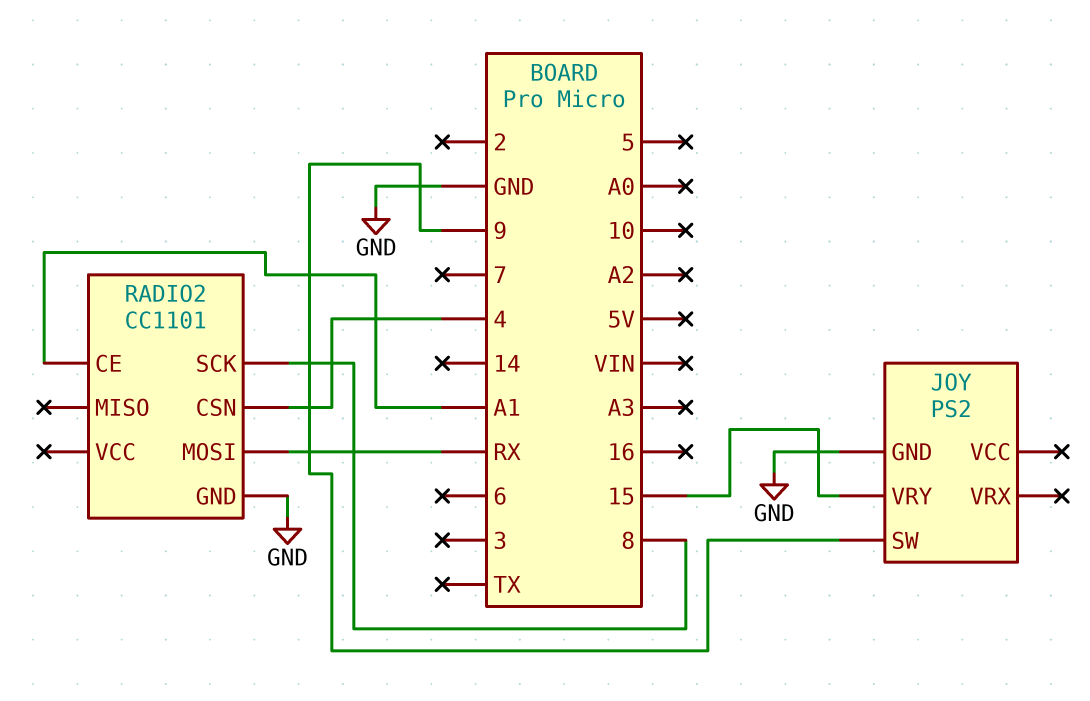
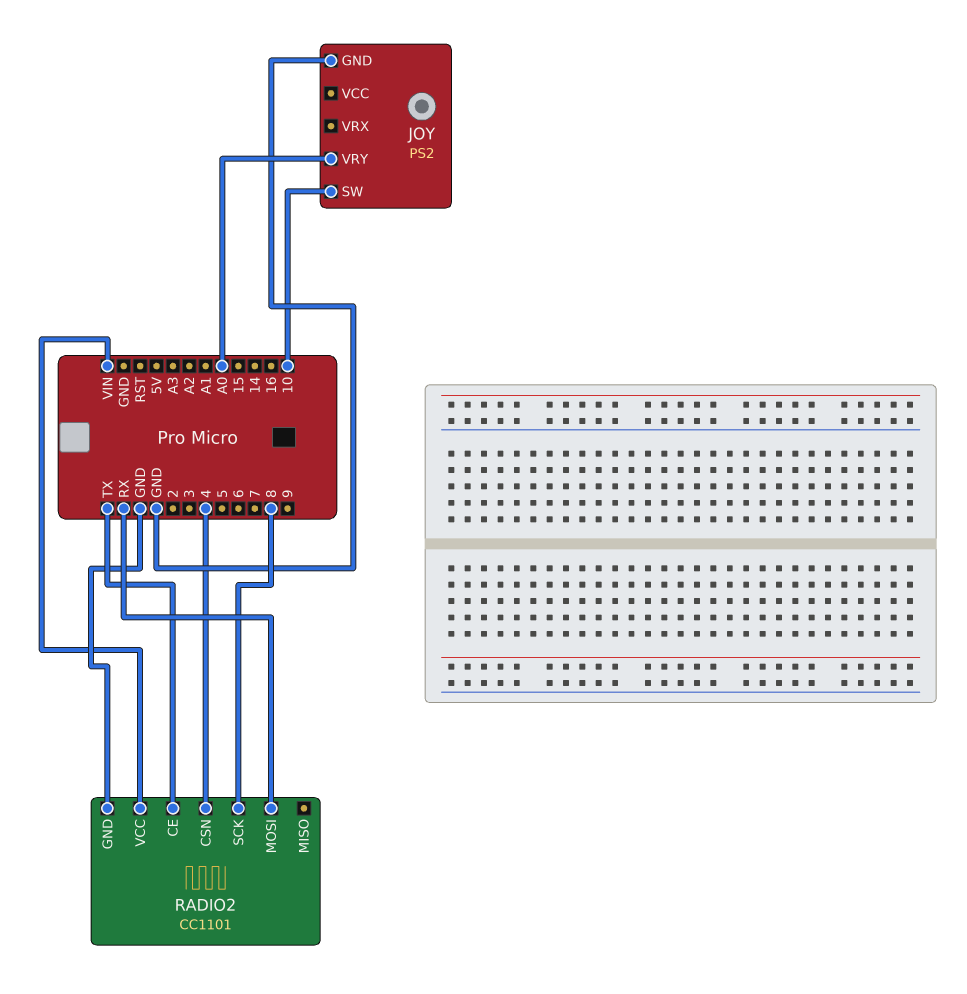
JOY pin SW: 9 -> 10
JOY pin VRY: 15 -> A0
RADIO2 pin CE: A1 -> TX
RADIO2 pin VCC: none -> VIN

